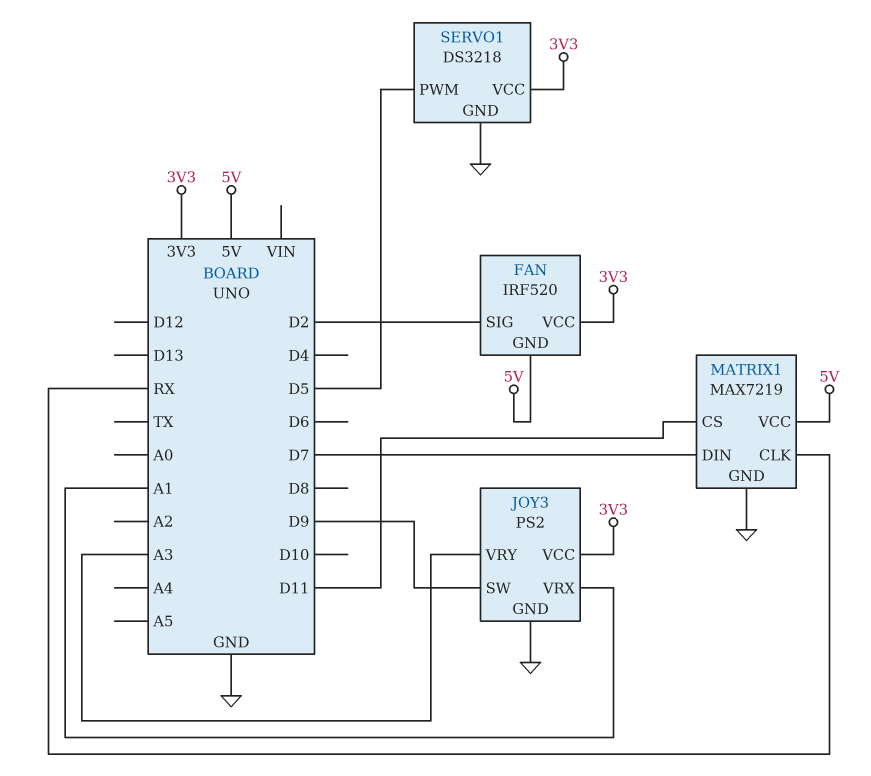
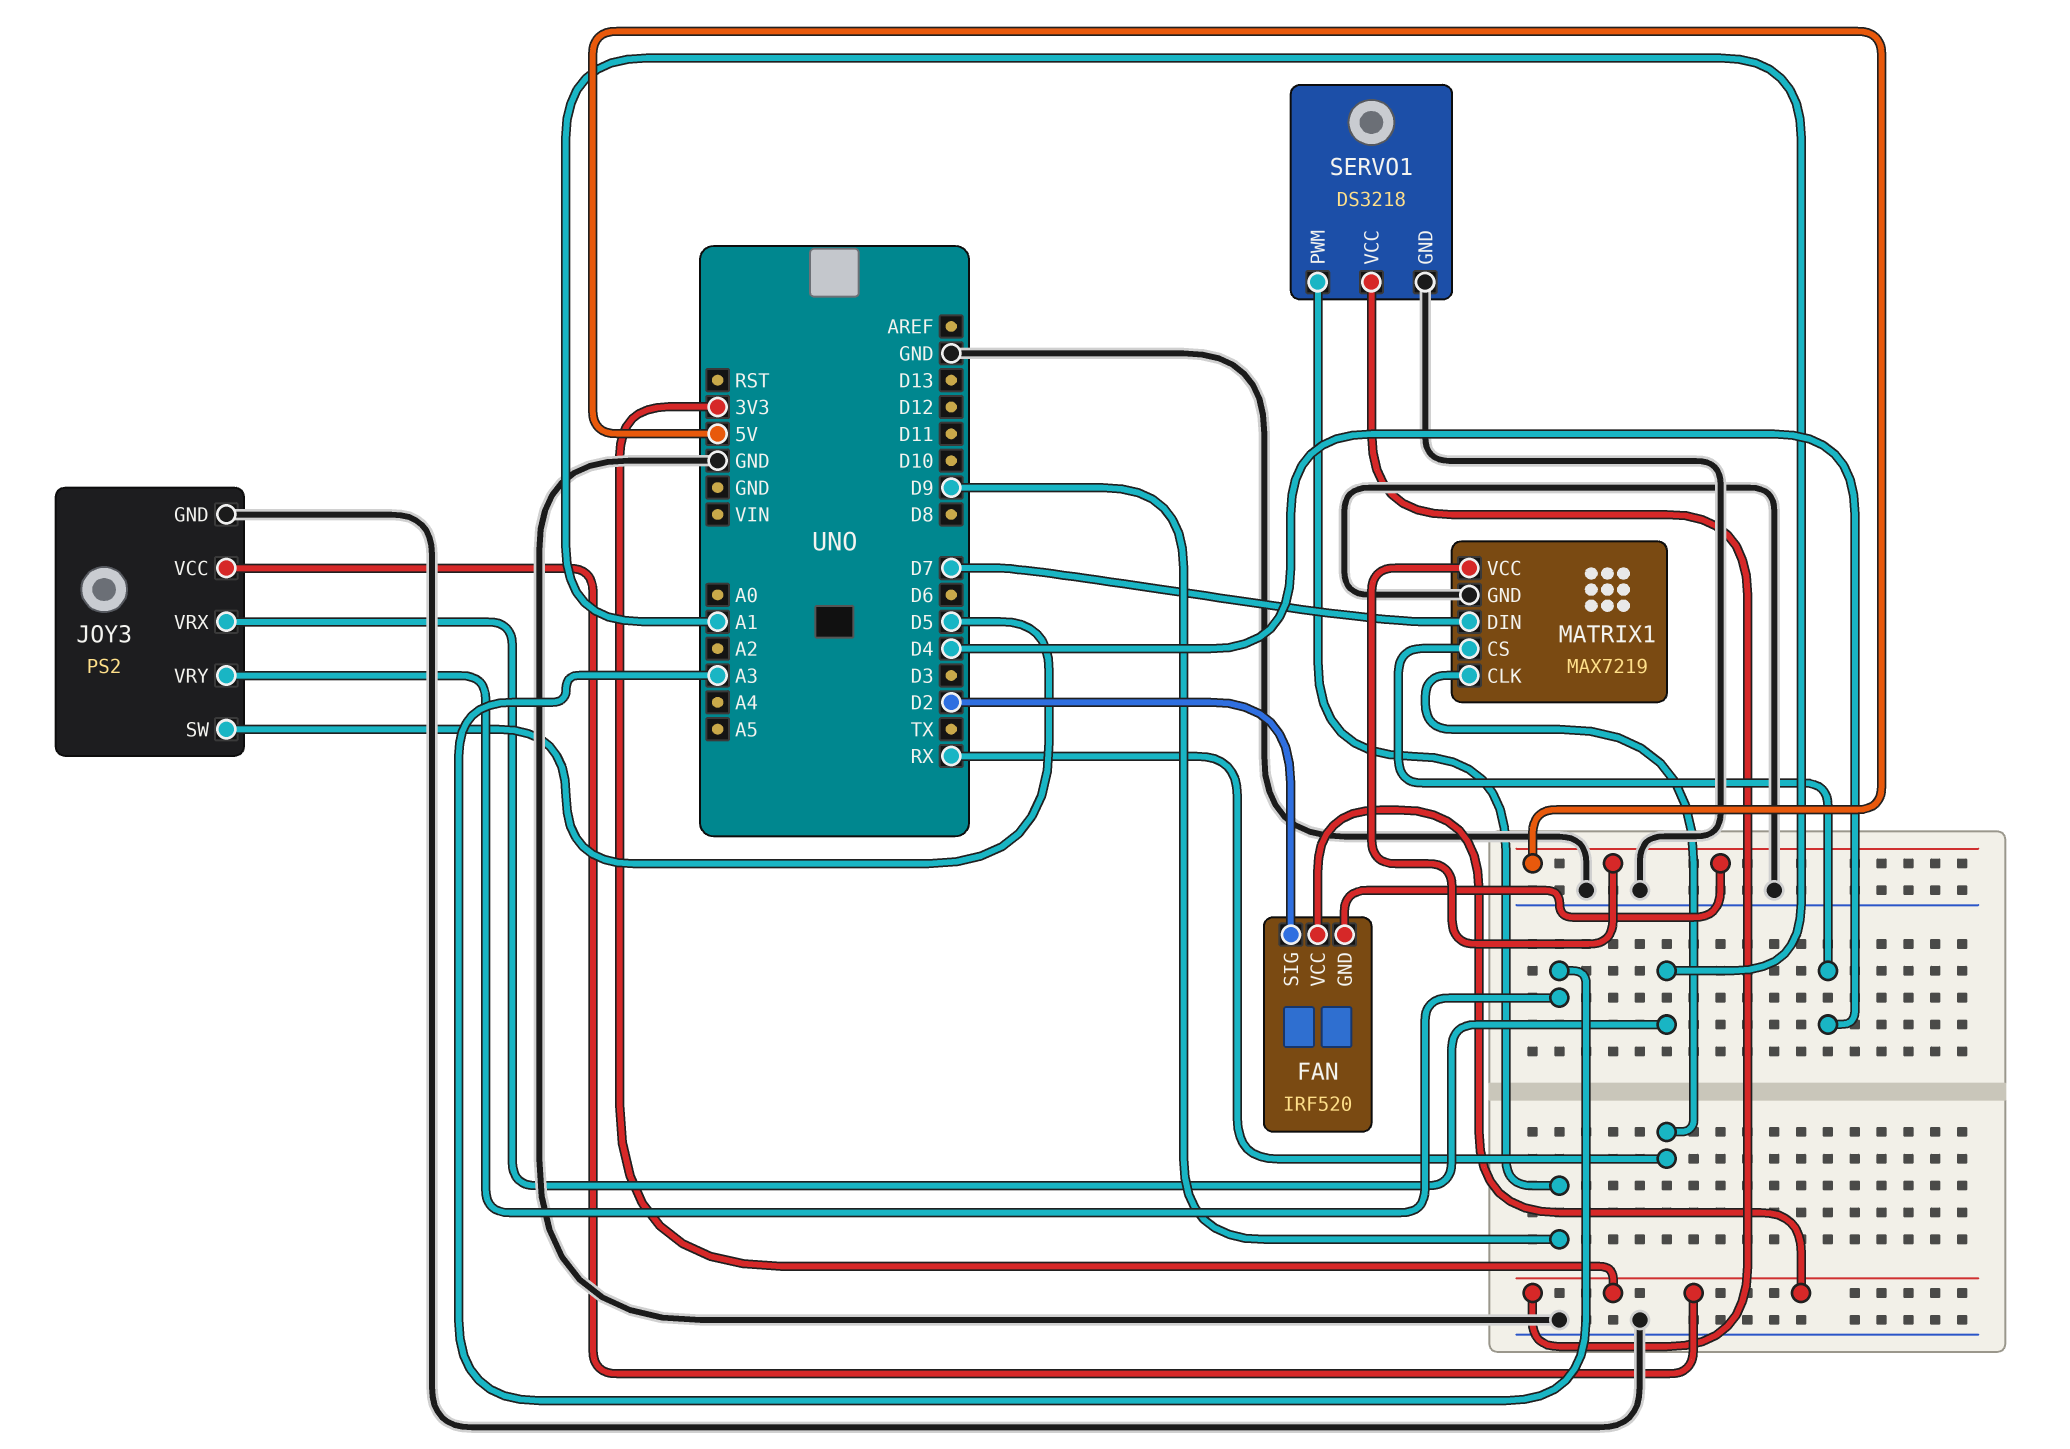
JOY3 pin SW: D9 -> D5
MATRIX1 pin CS: D11 -> D4
SERVO1 pin PWM: D5 -> D9

